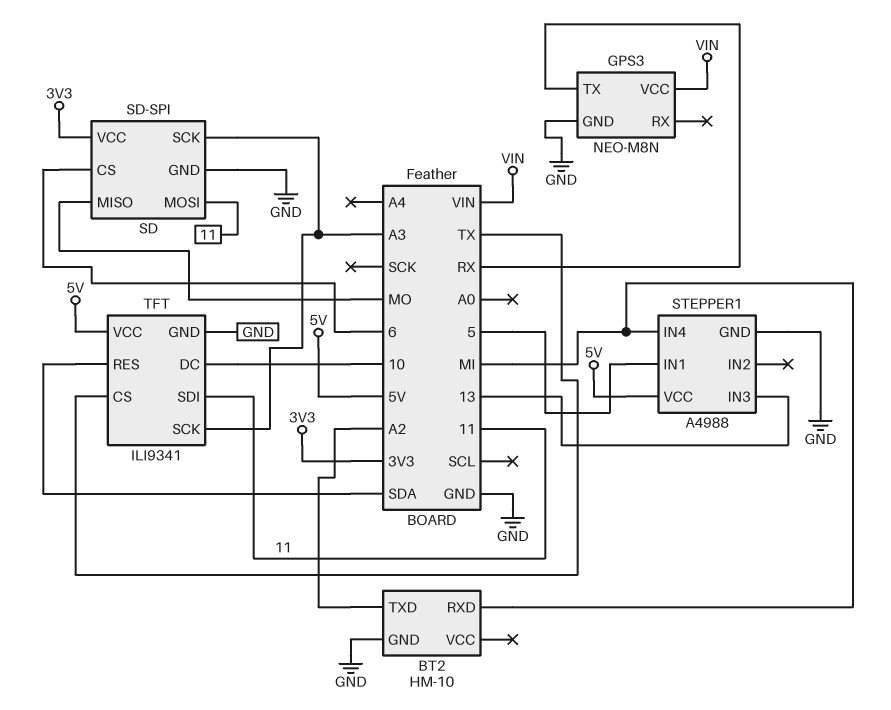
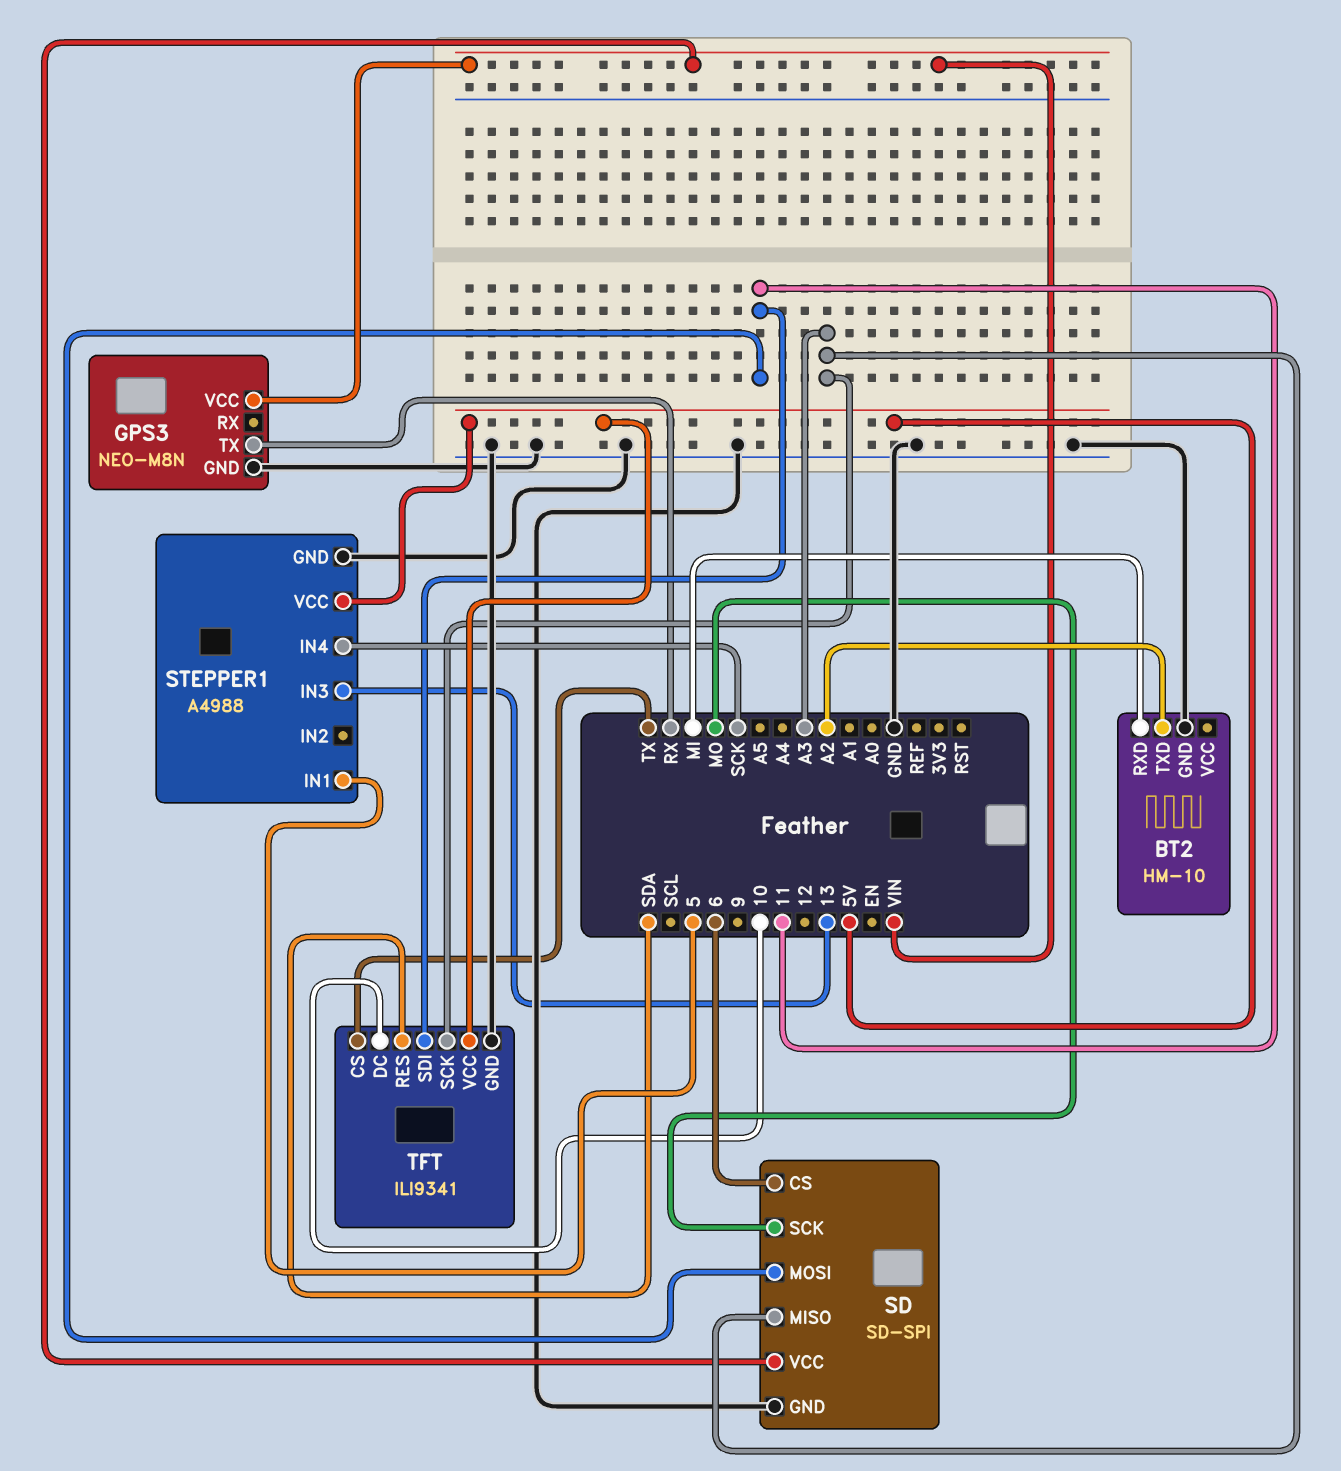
SD pin MISO: MO -> A3
SD pin SCK: A3 -> MO
SD pin VCC: 3V3 -> VIN
STEPPER1 pin IN4: MI -> SCK

